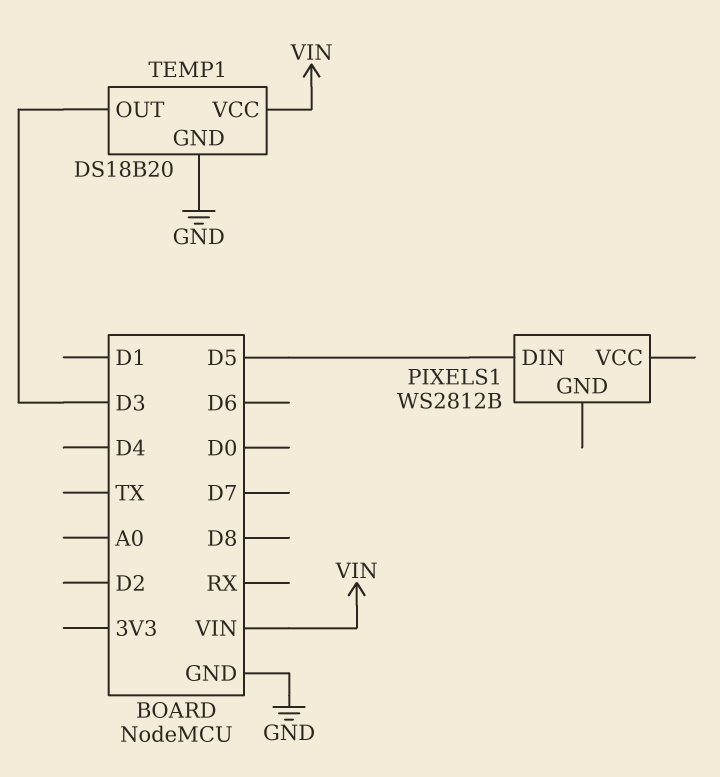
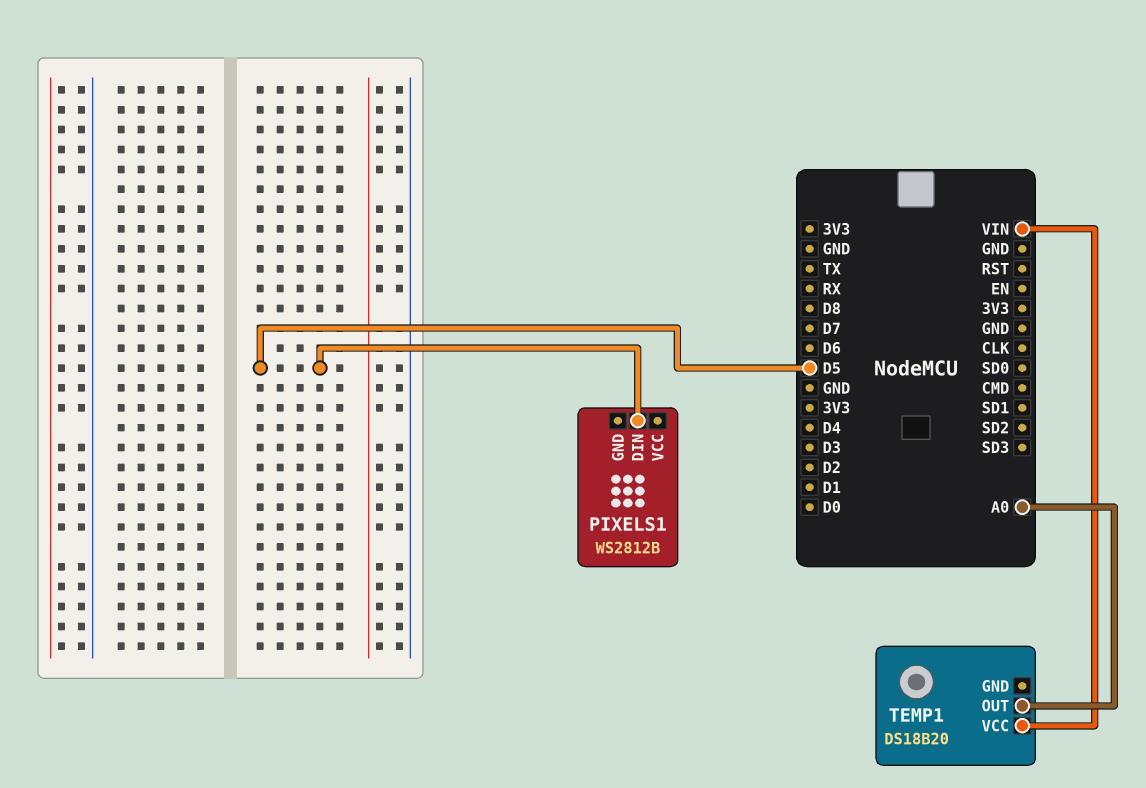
TEMP1 pin GND: GND -> none
TEMP1 pin OUT: D3 -> A0

